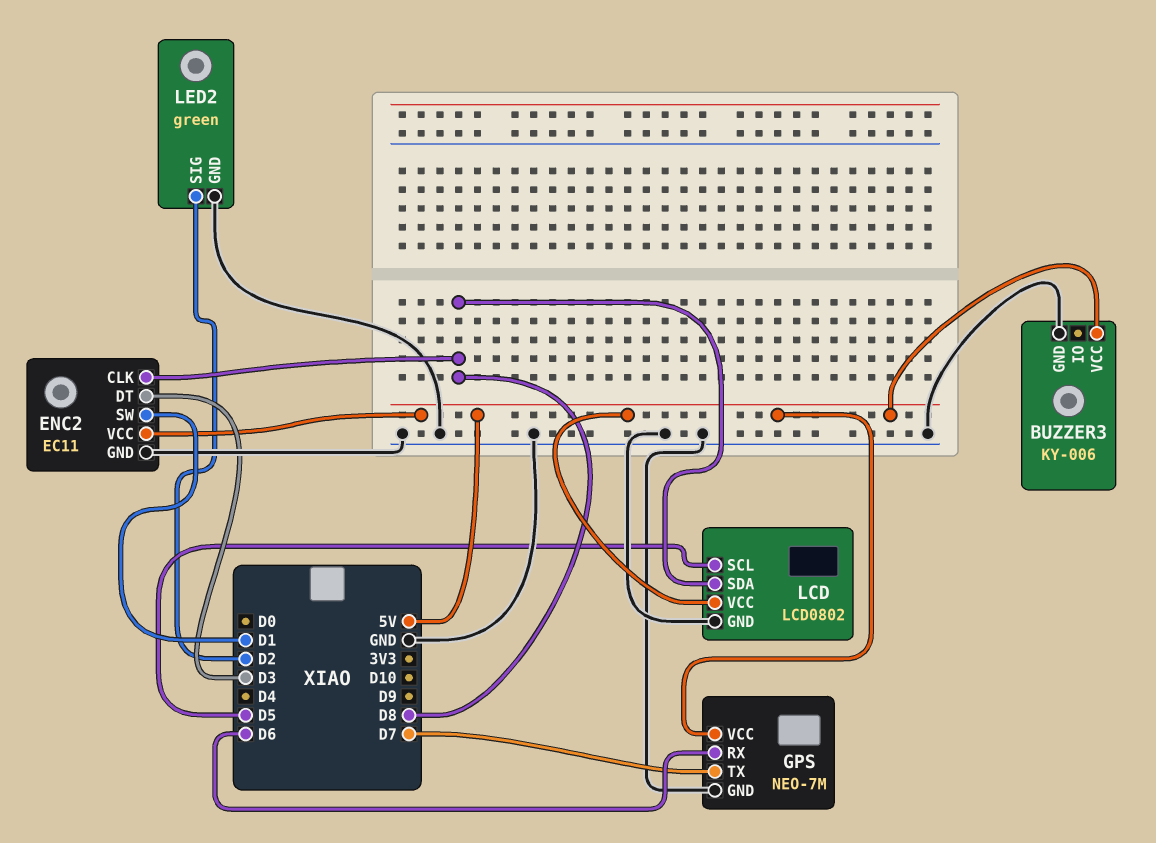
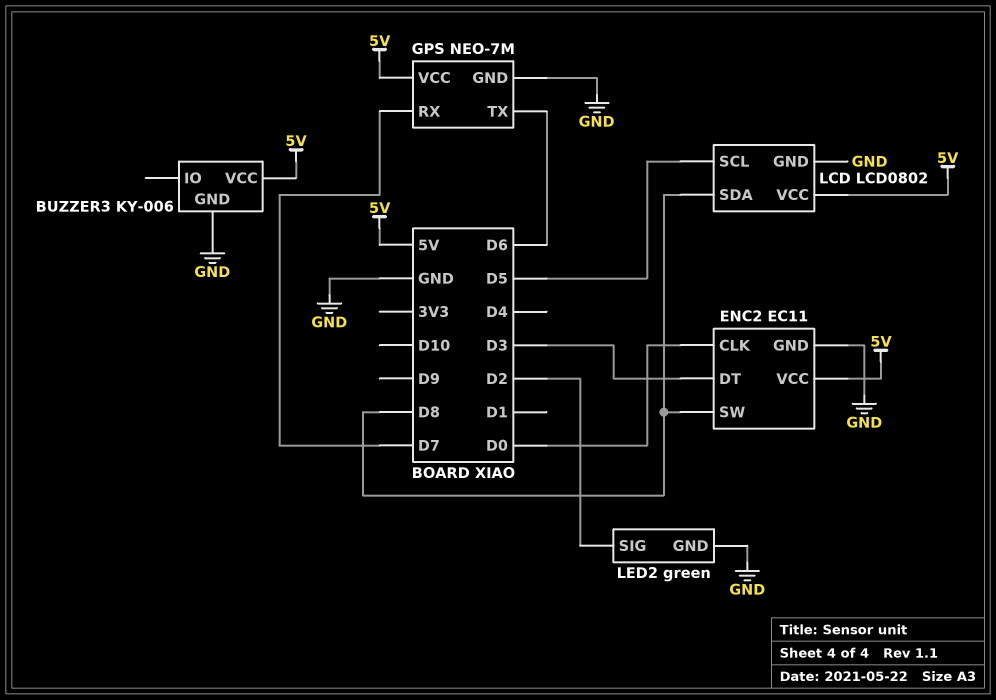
ENC2 pin CLK: D8 -> D0
ENC2 pin SW: D1 -> D8
GPS pin RX: D6 -> D7
GPS pin TX: D7 -> D6

